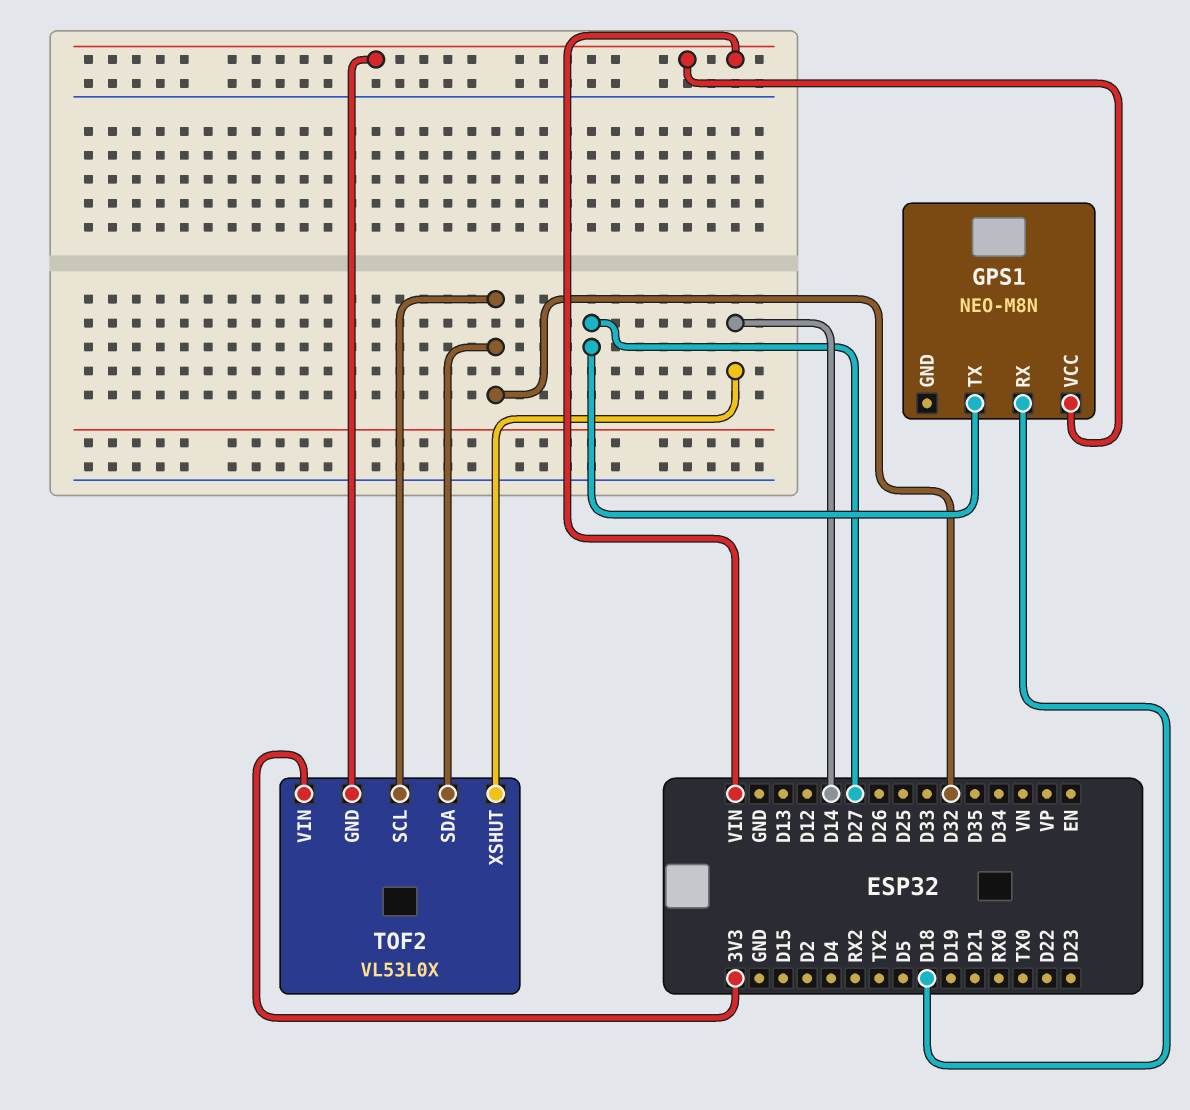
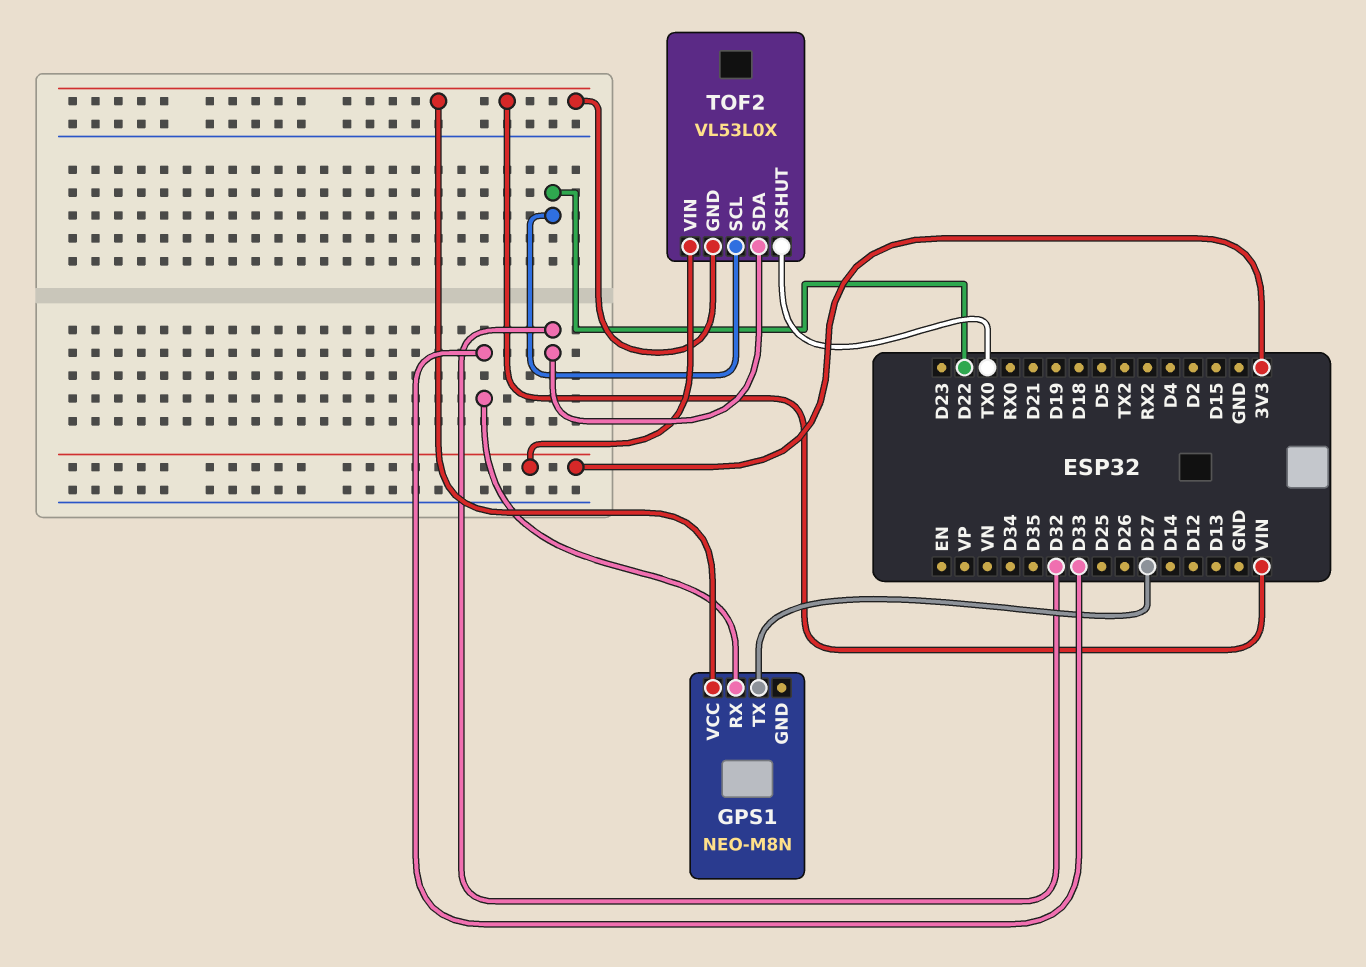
GPS1 pin RX: D18 -> D33
TOF2 pin SCL: D32 -> D22
TOF2 pin XSHUT: D14 -> TX0

